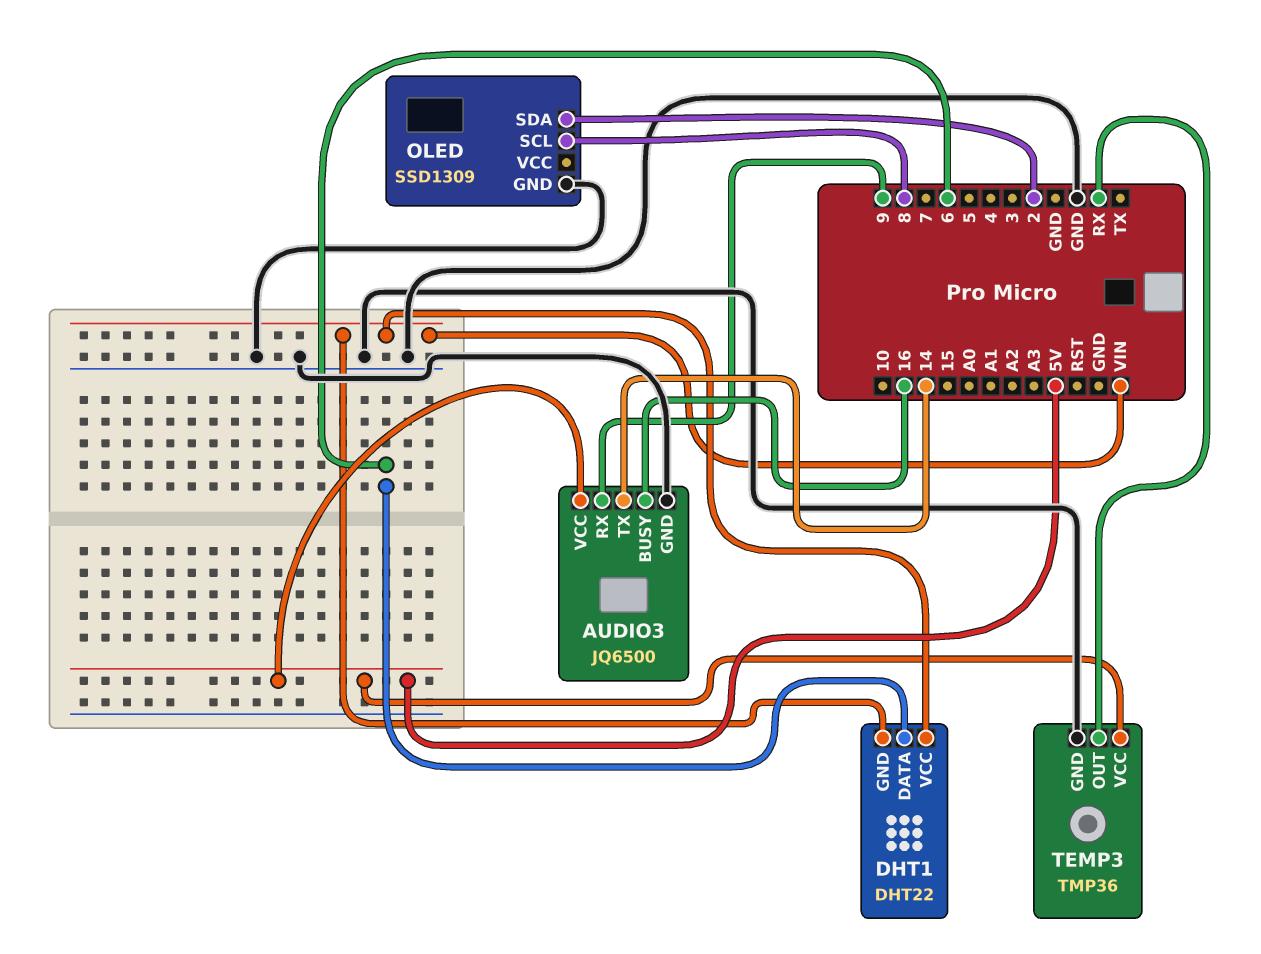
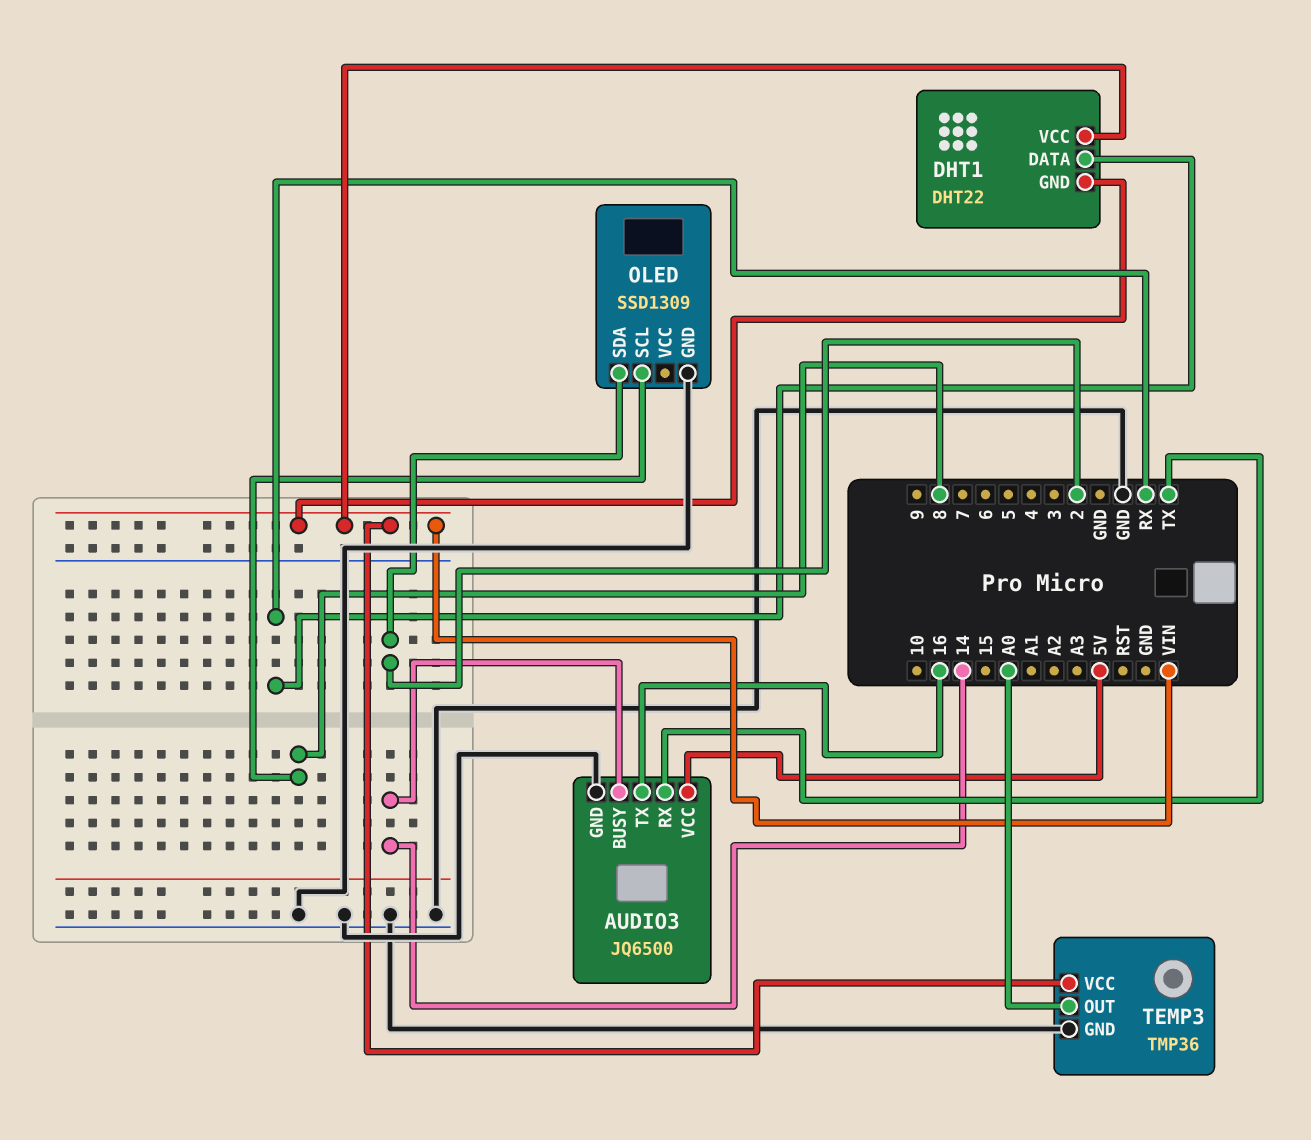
AUDIO3 pin BUSY: 16 -> 14
AUDIO3 pin RX: 9 -> TX
AUDIO3 pin TX: 14 -> 16
DHT1 pin DATA: 6 -> RX
TEMP3 pin OUT: RX -> A0
TEMP3 pin VCC: 5V -> VIN

